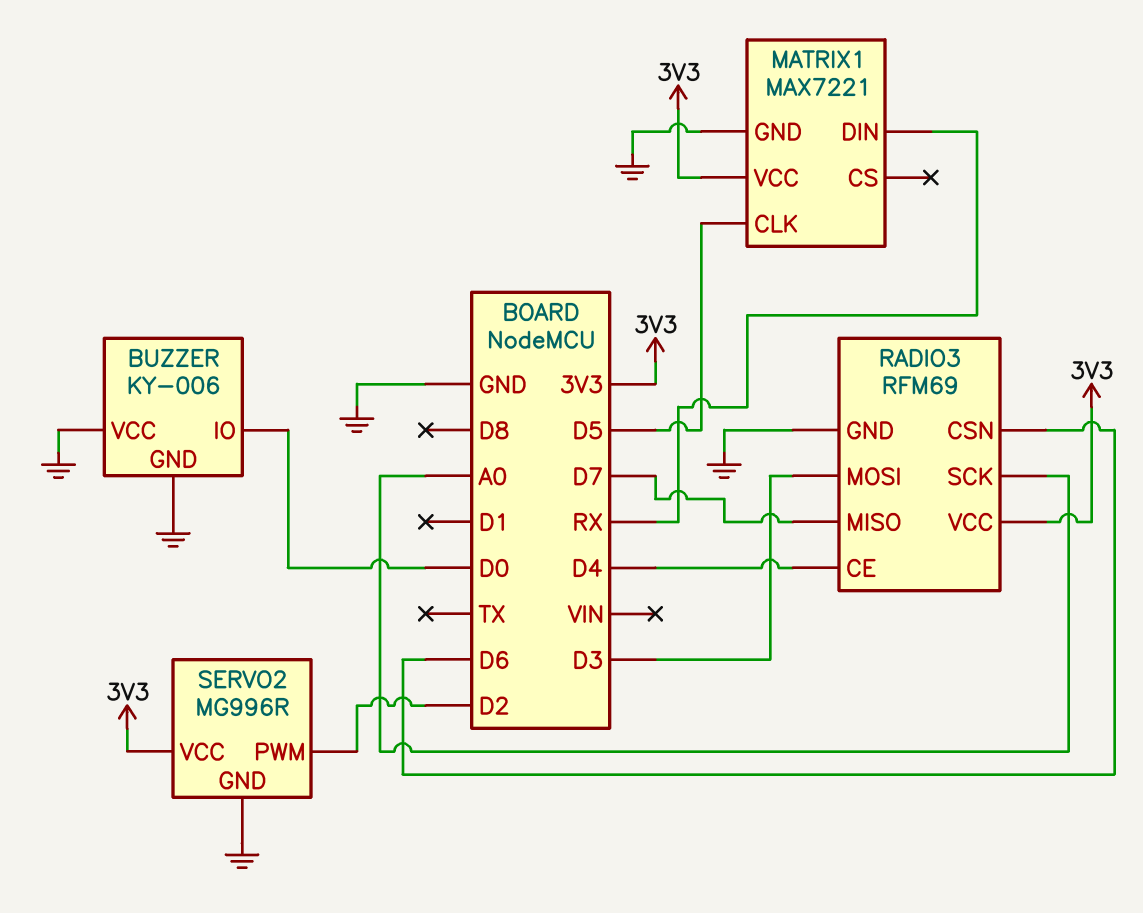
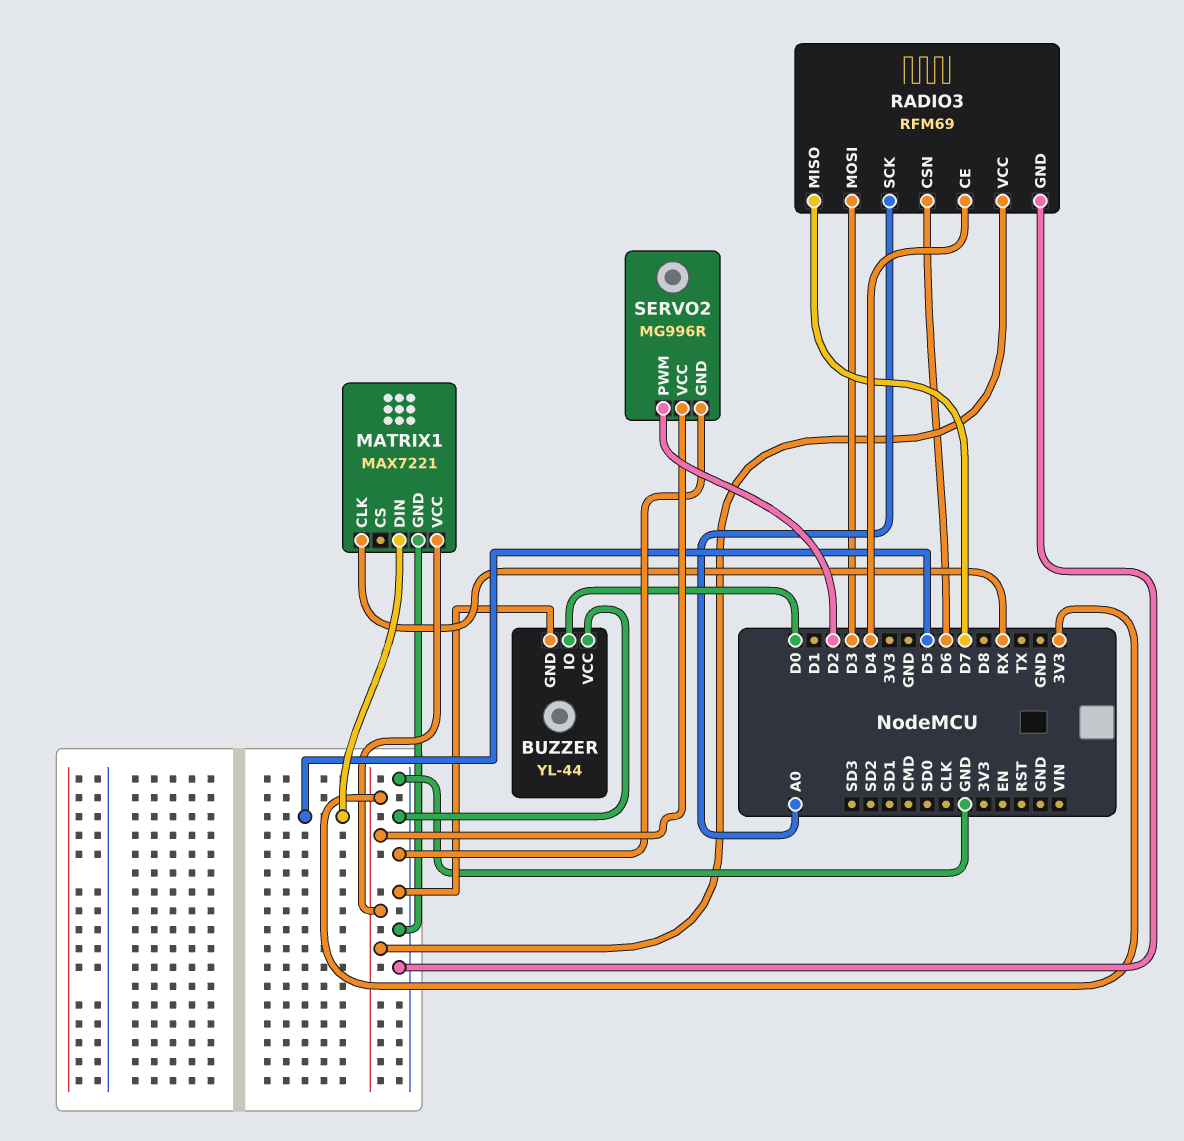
BUZZER: KY-006 -> YL-44
MATRIX1 pin CLK: D5 -> RX
MATRIX1 pin DIN: RX -> D5

